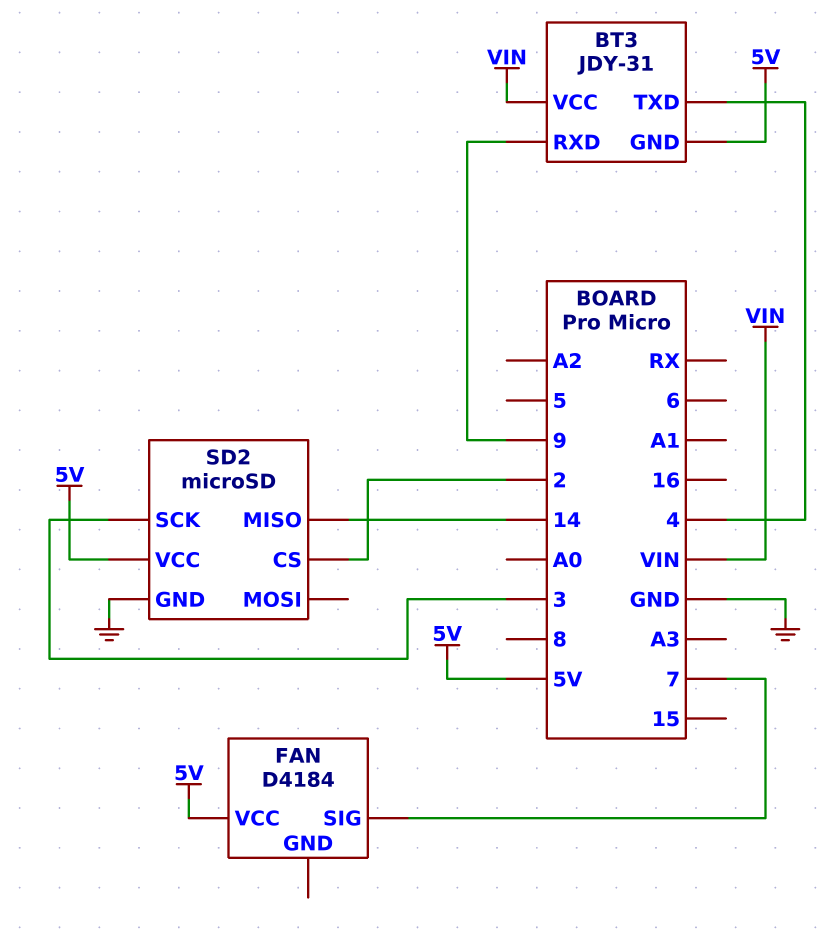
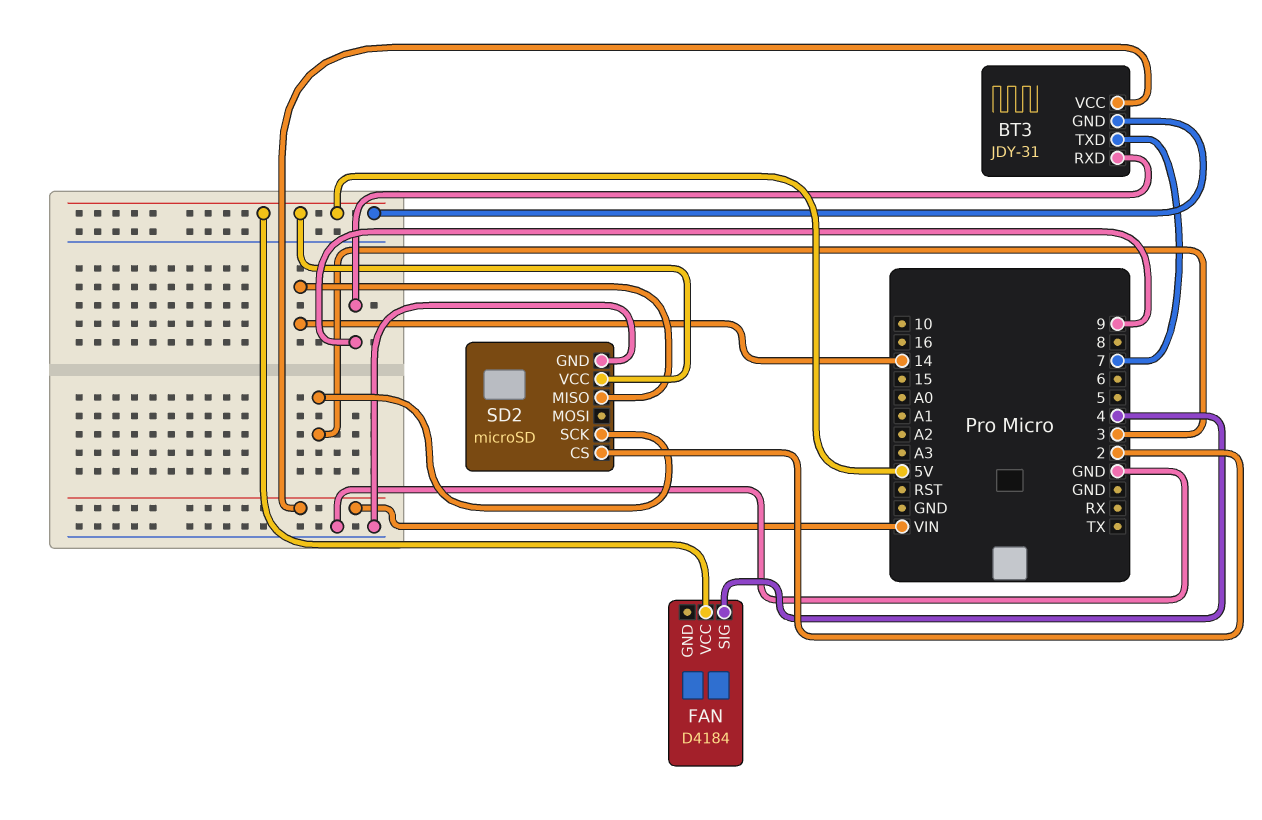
BT3 pin TXD: 4 -> 7
FAN pin SIG: 7 -> 4

